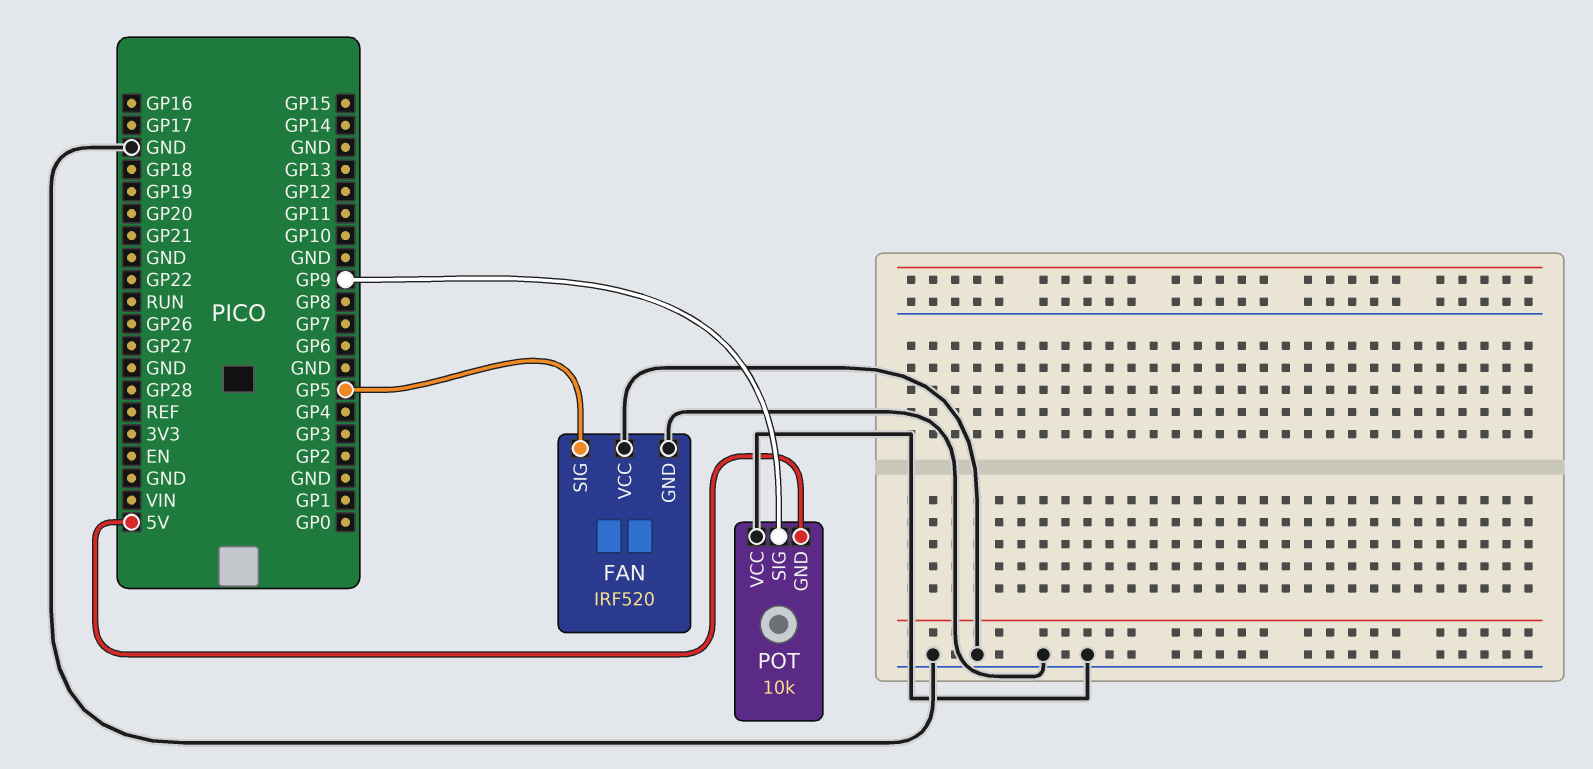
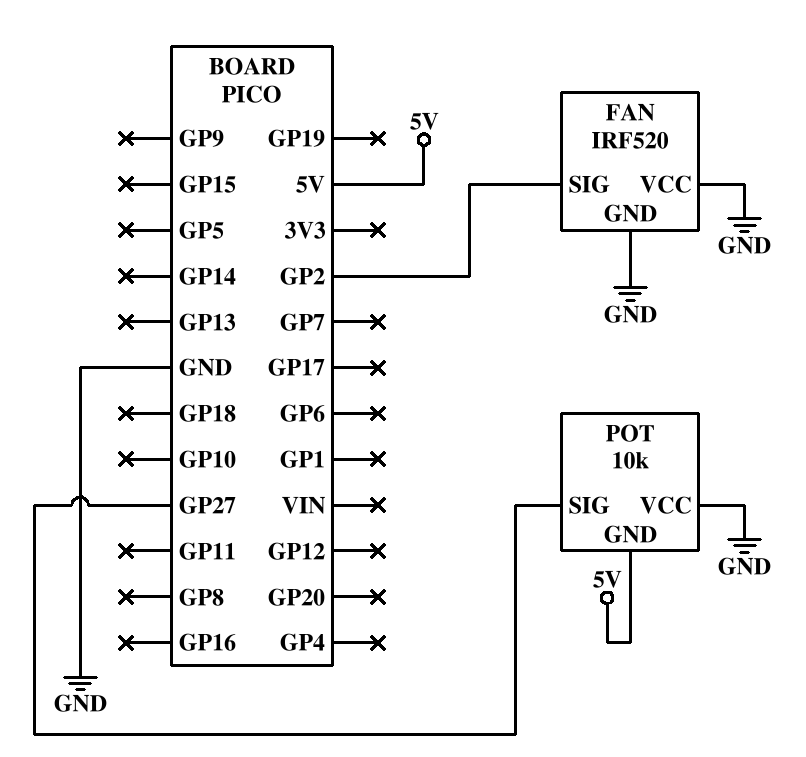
FAN pin SIG: GP5 -> GP2
POT pin SIG: GP9 -> GP27

